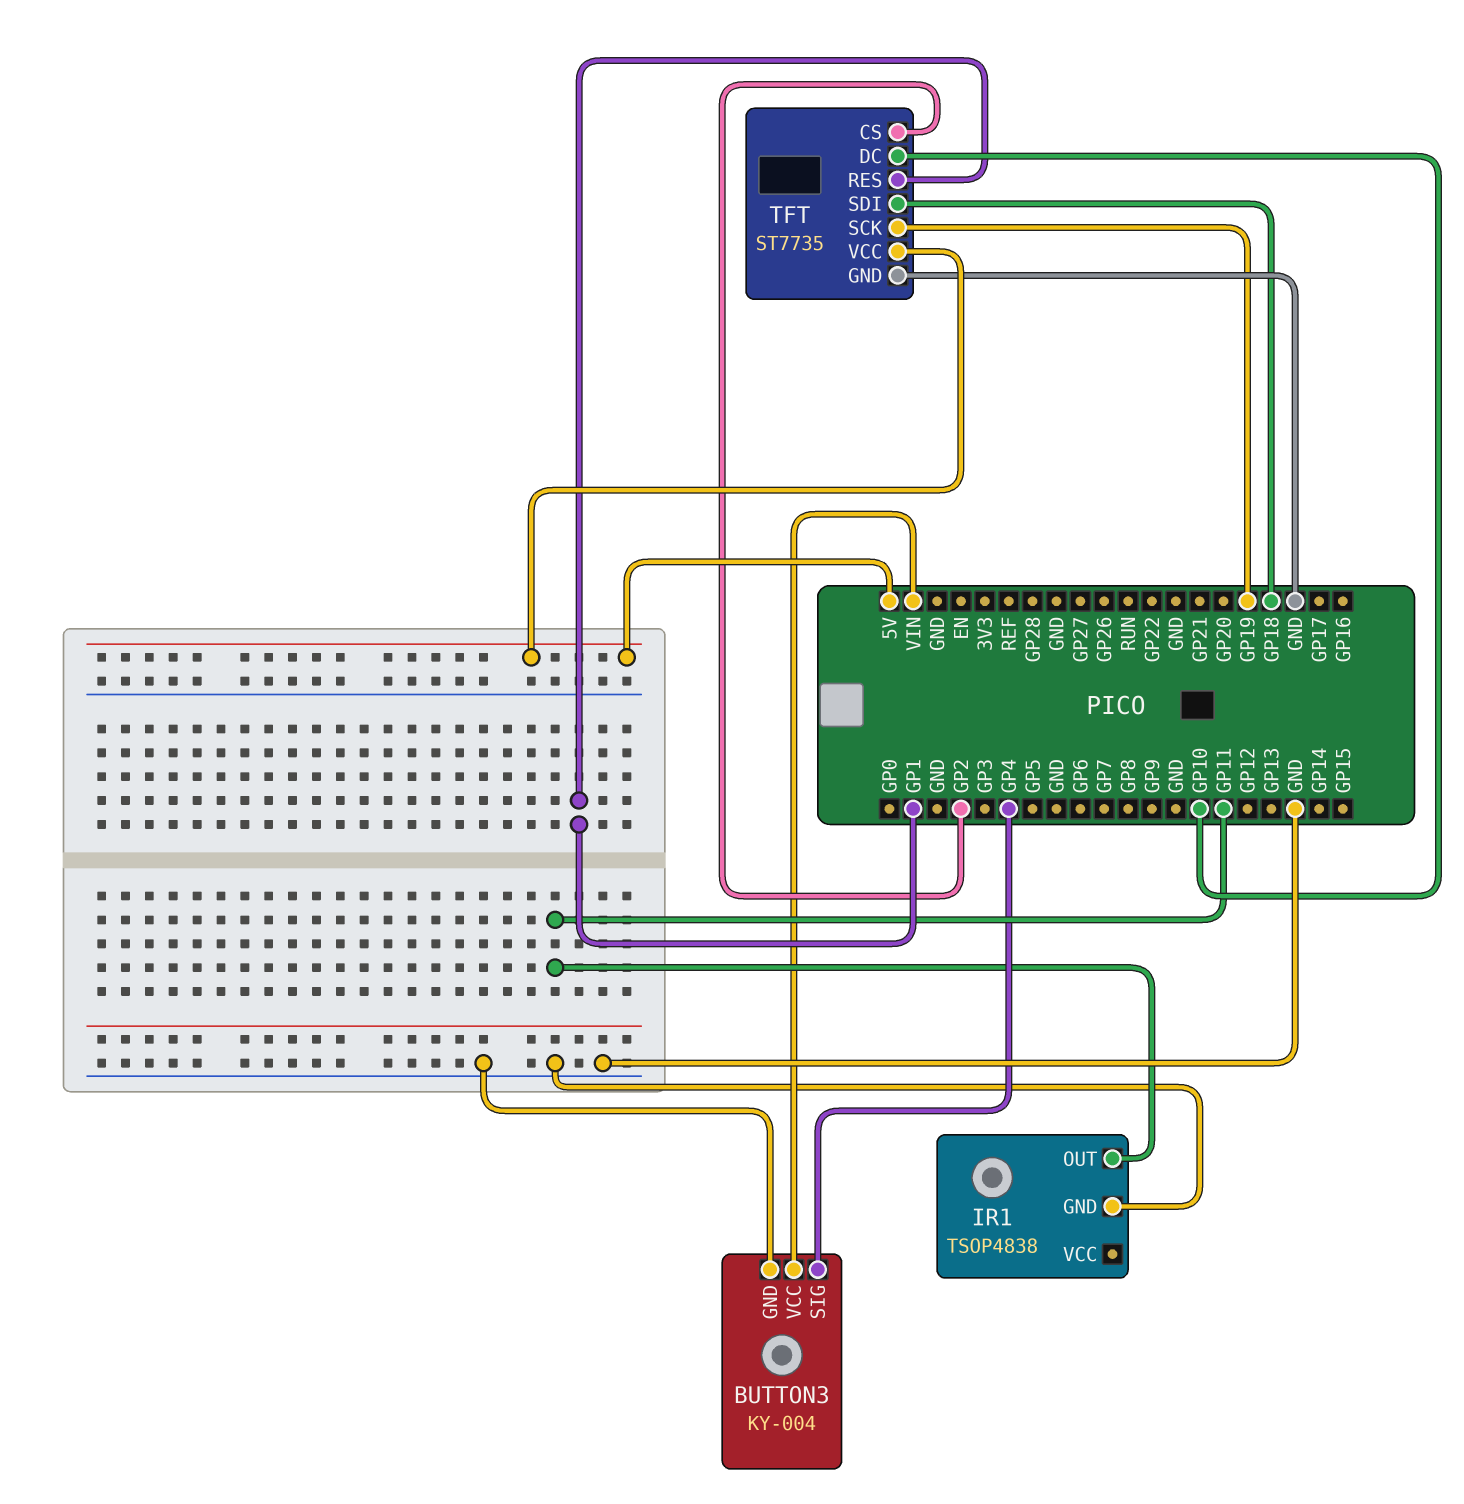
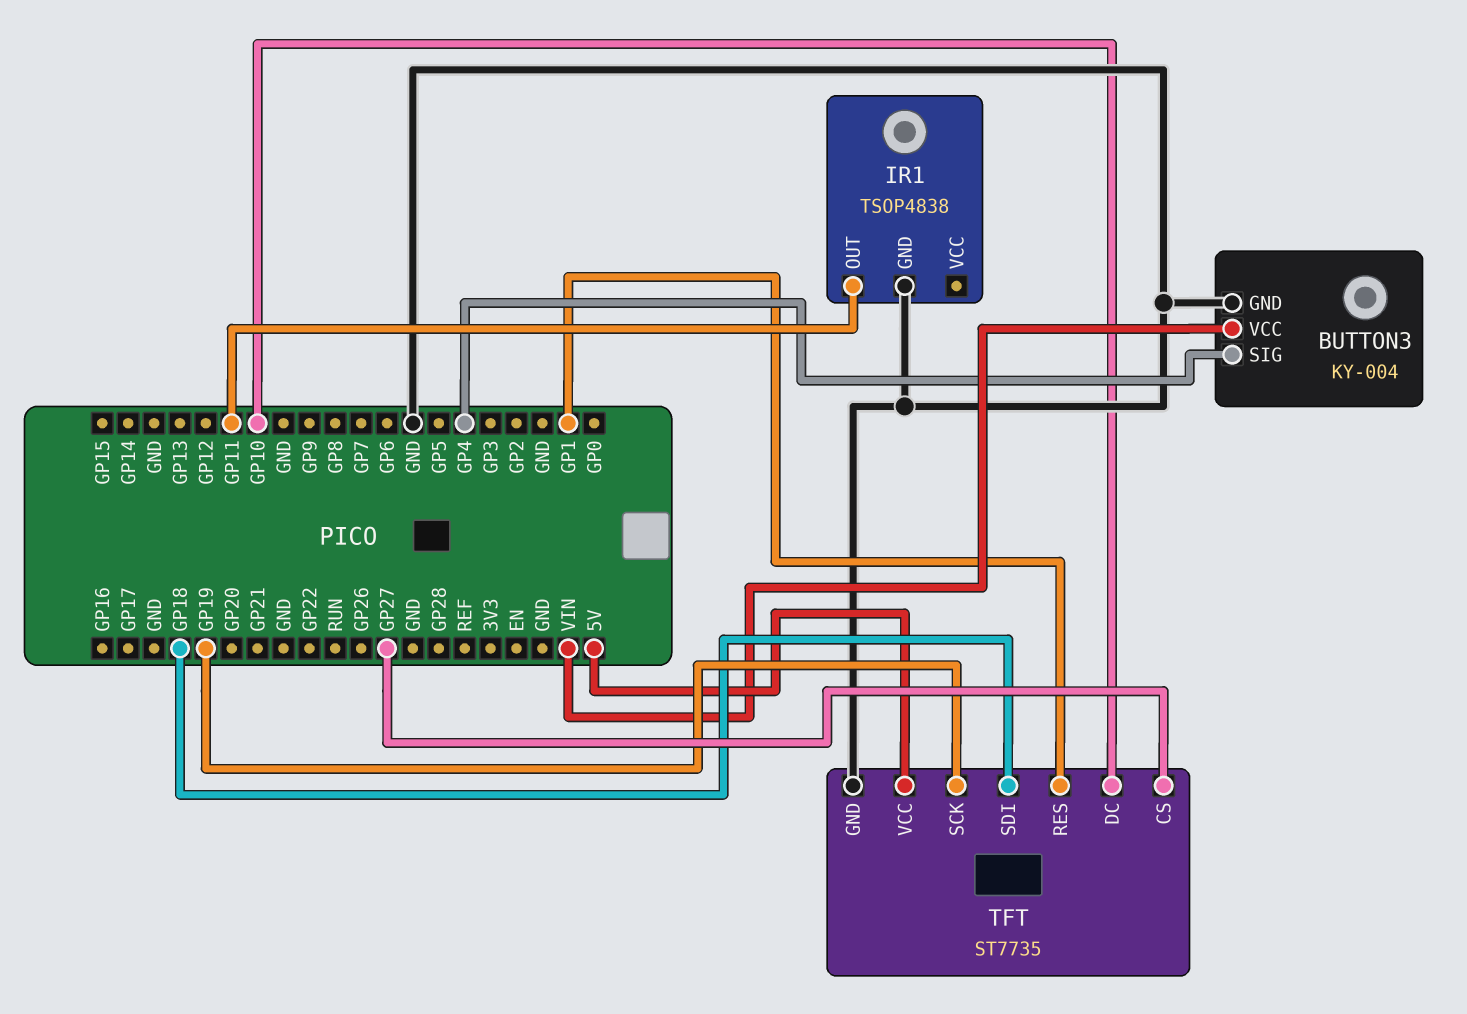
TFT pin CS: GP2 -> GP27

